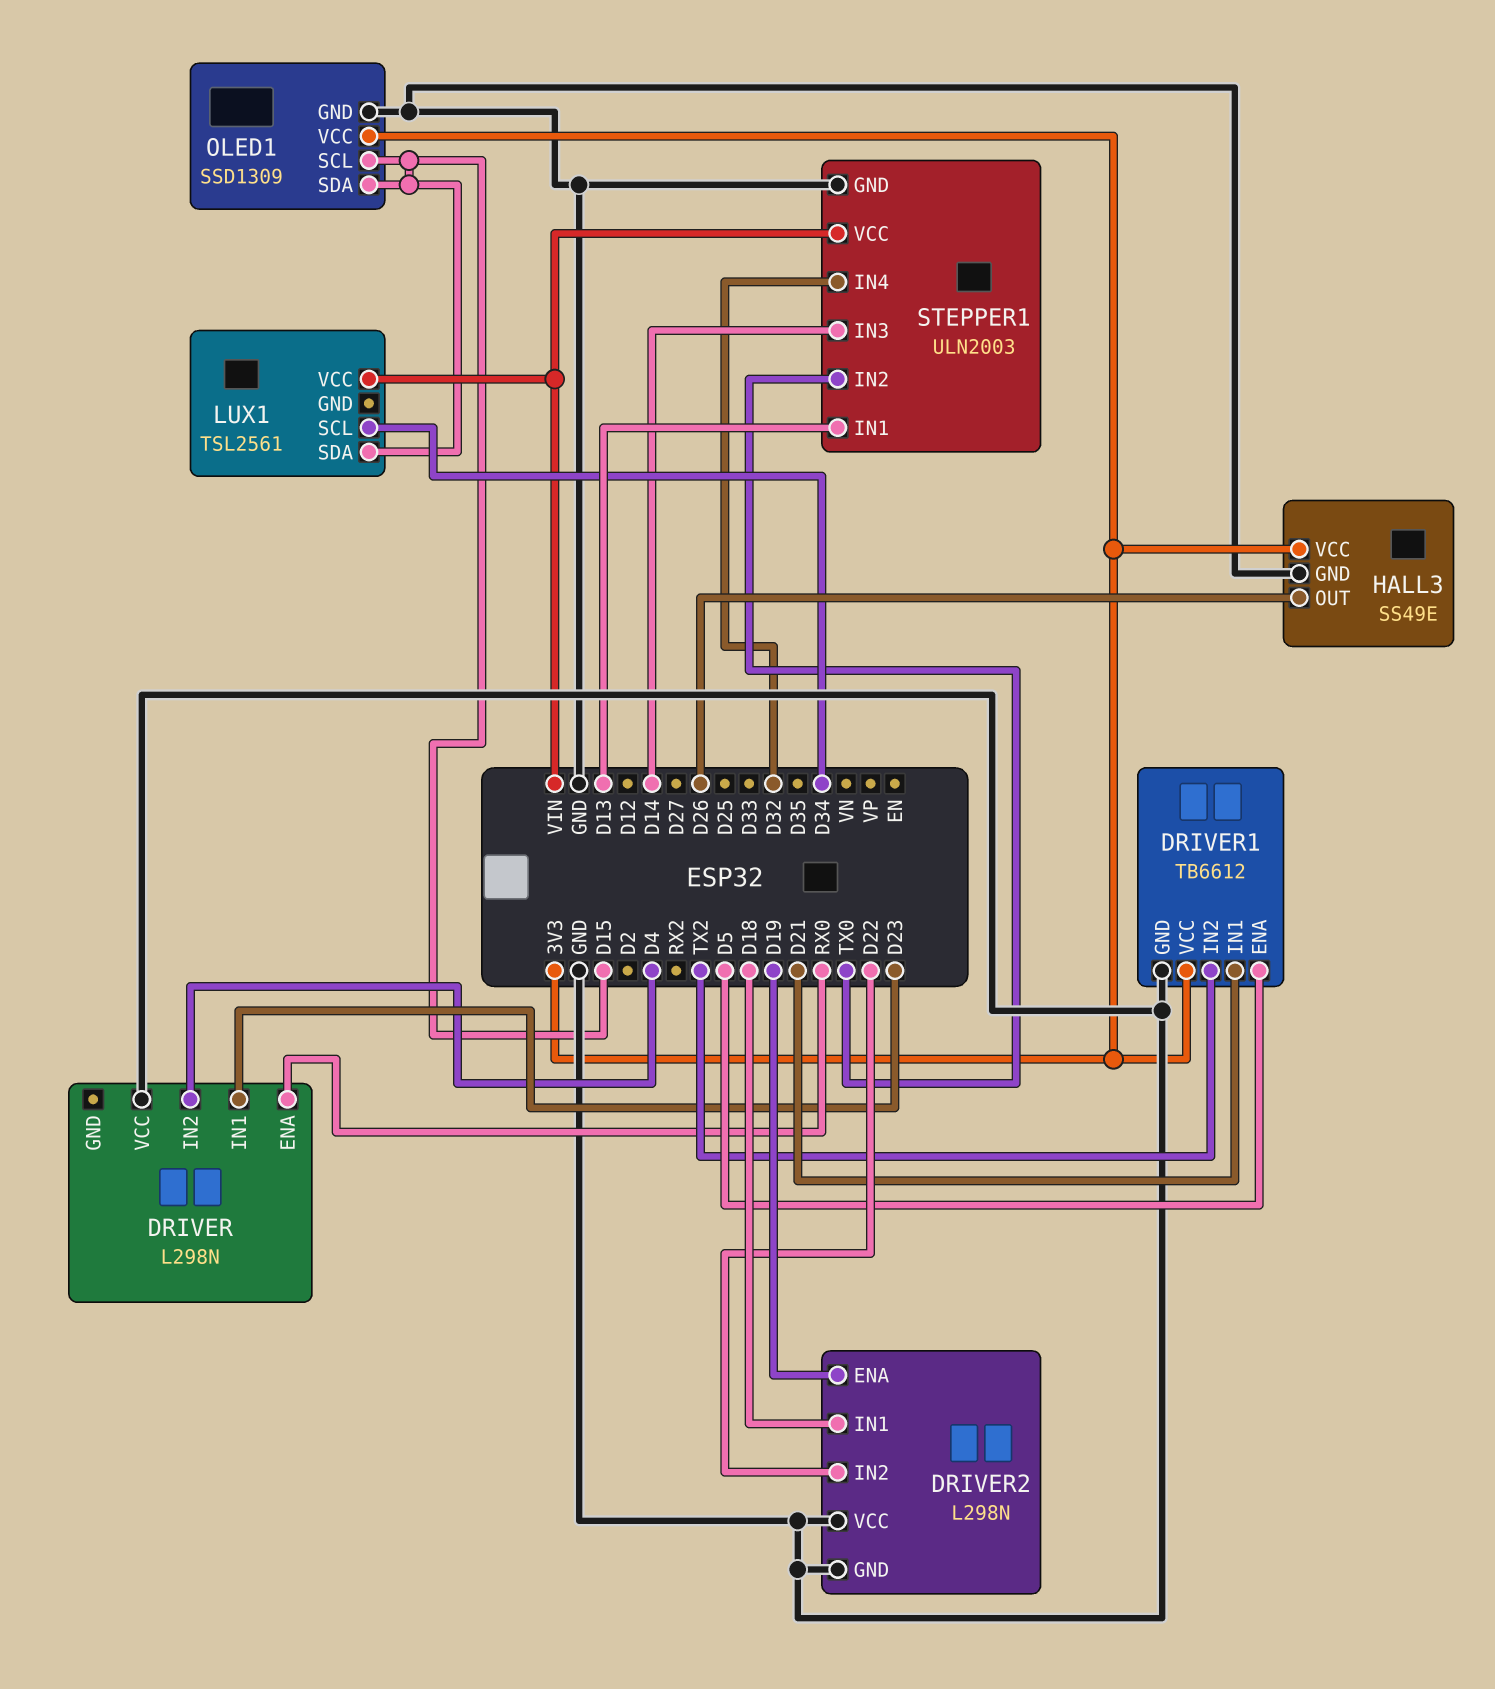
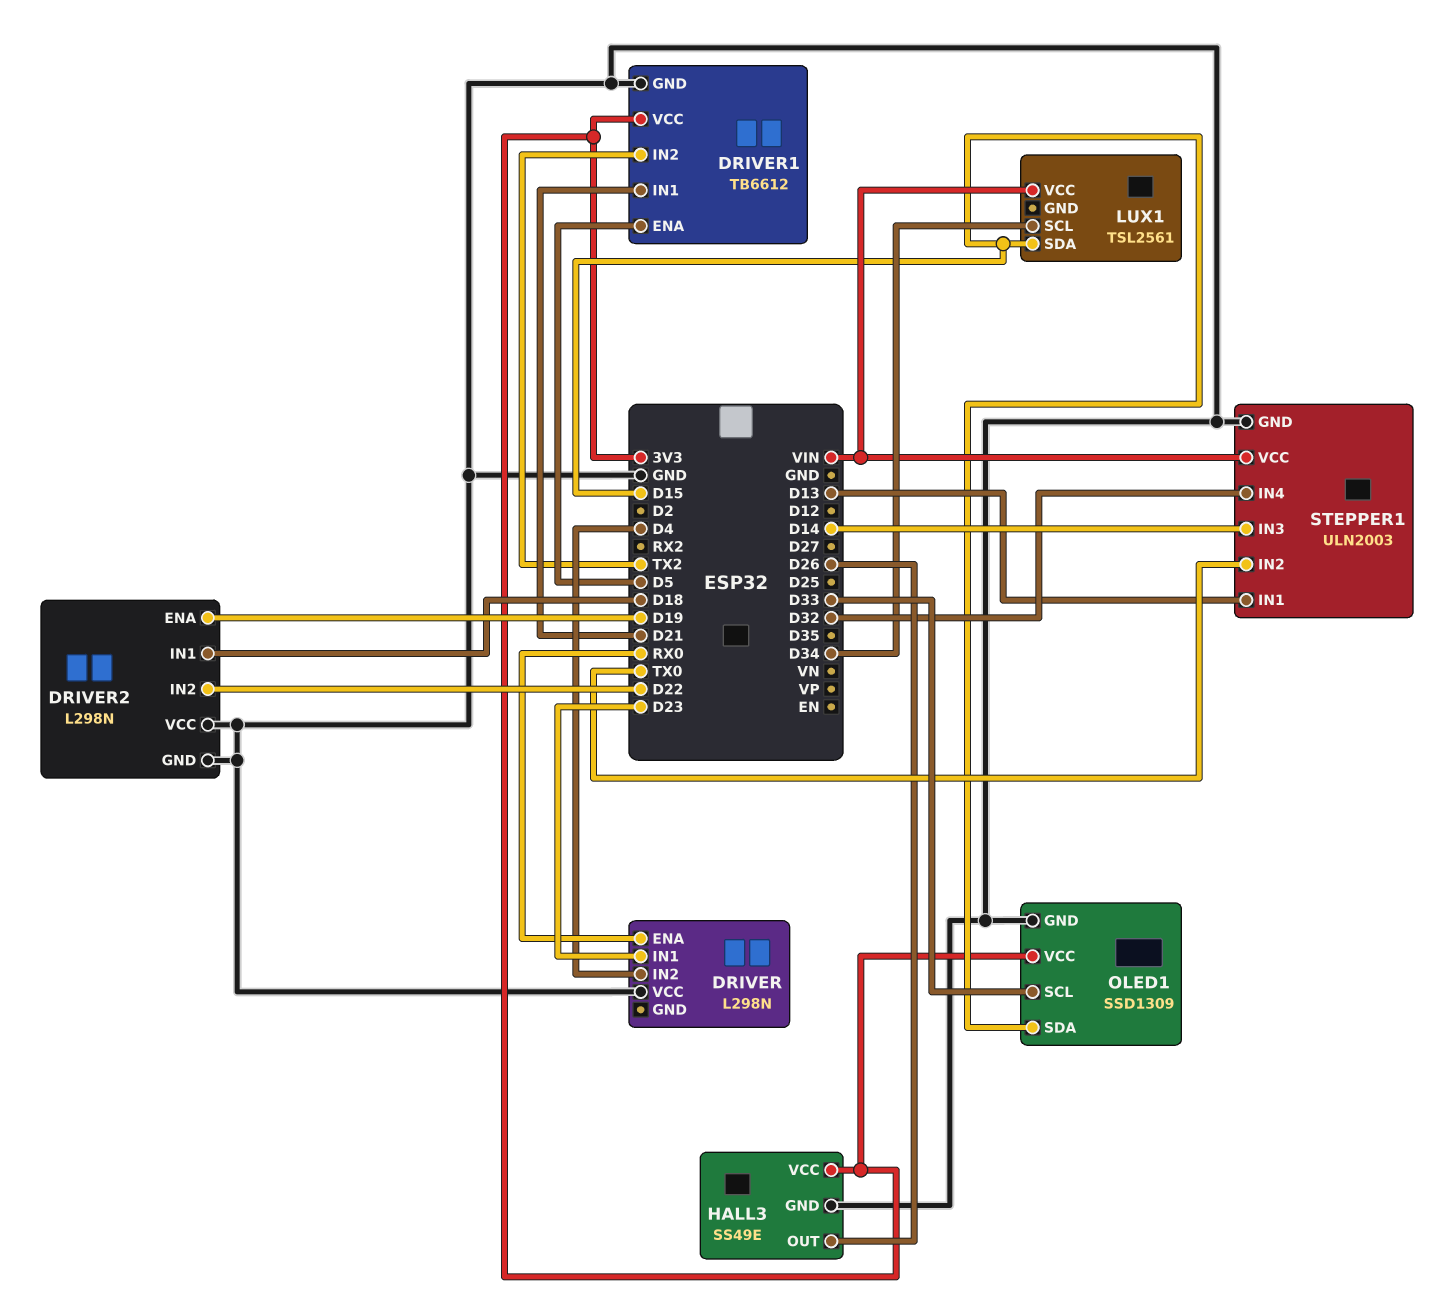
OLED1 pin SCL: D15 -> D33

